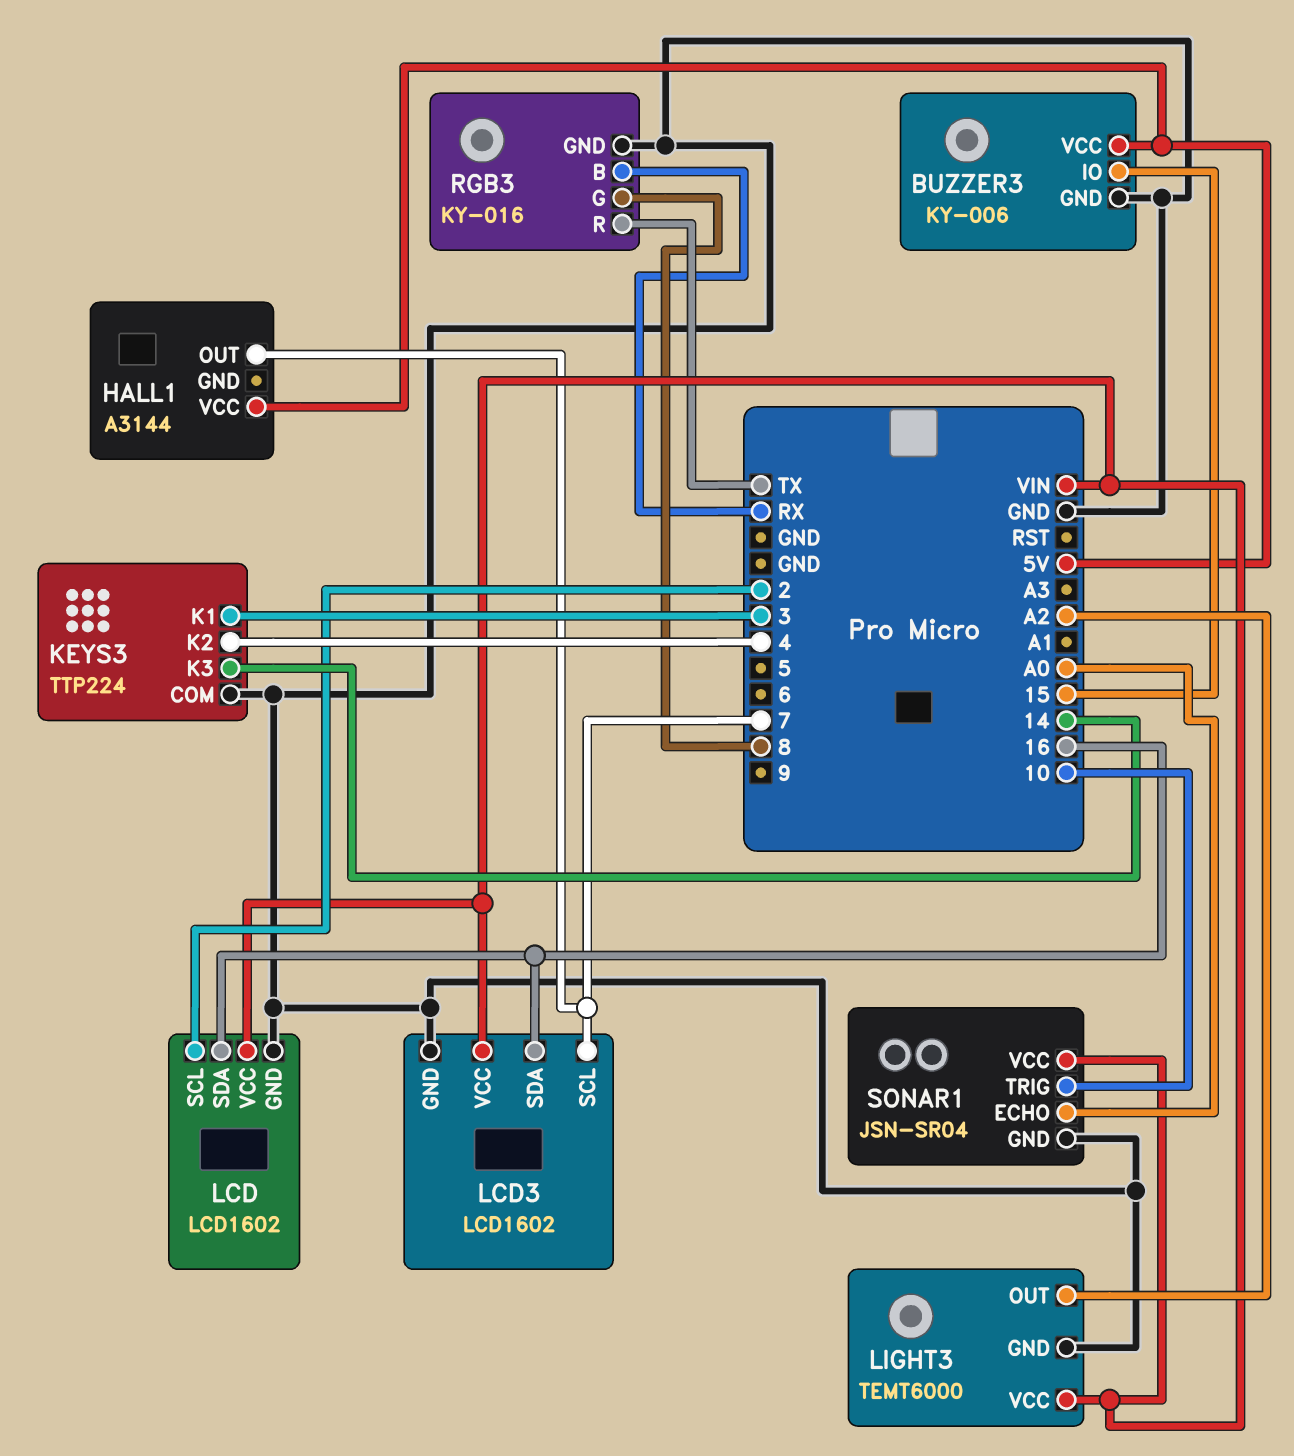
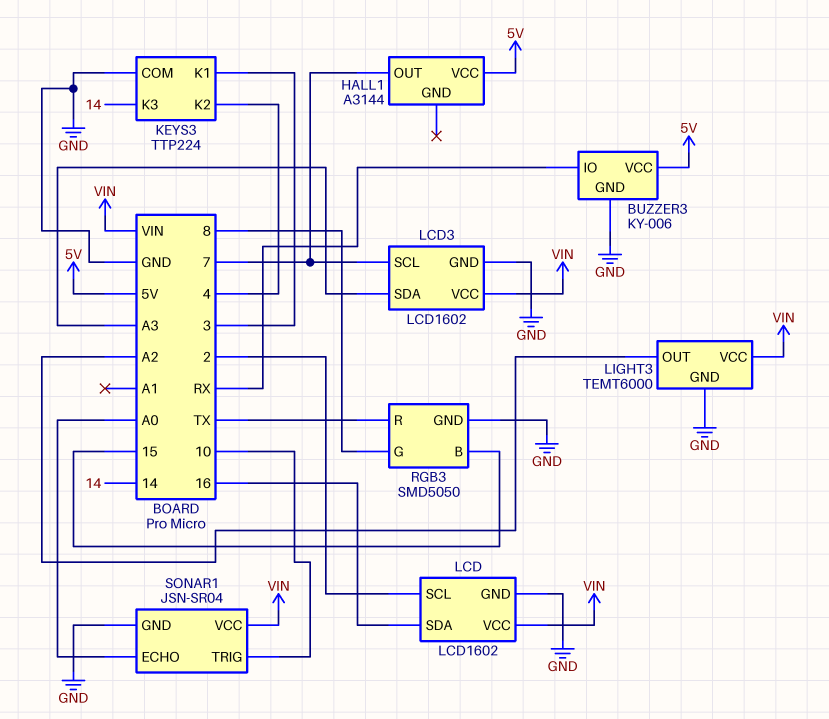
BUZZER3 pin IO: 15 -> RX
LCD3 pin SDA: 16 -> A3
RGB3: KY-016 -> SMD5050
RGB3 pin B: RX -> 15

